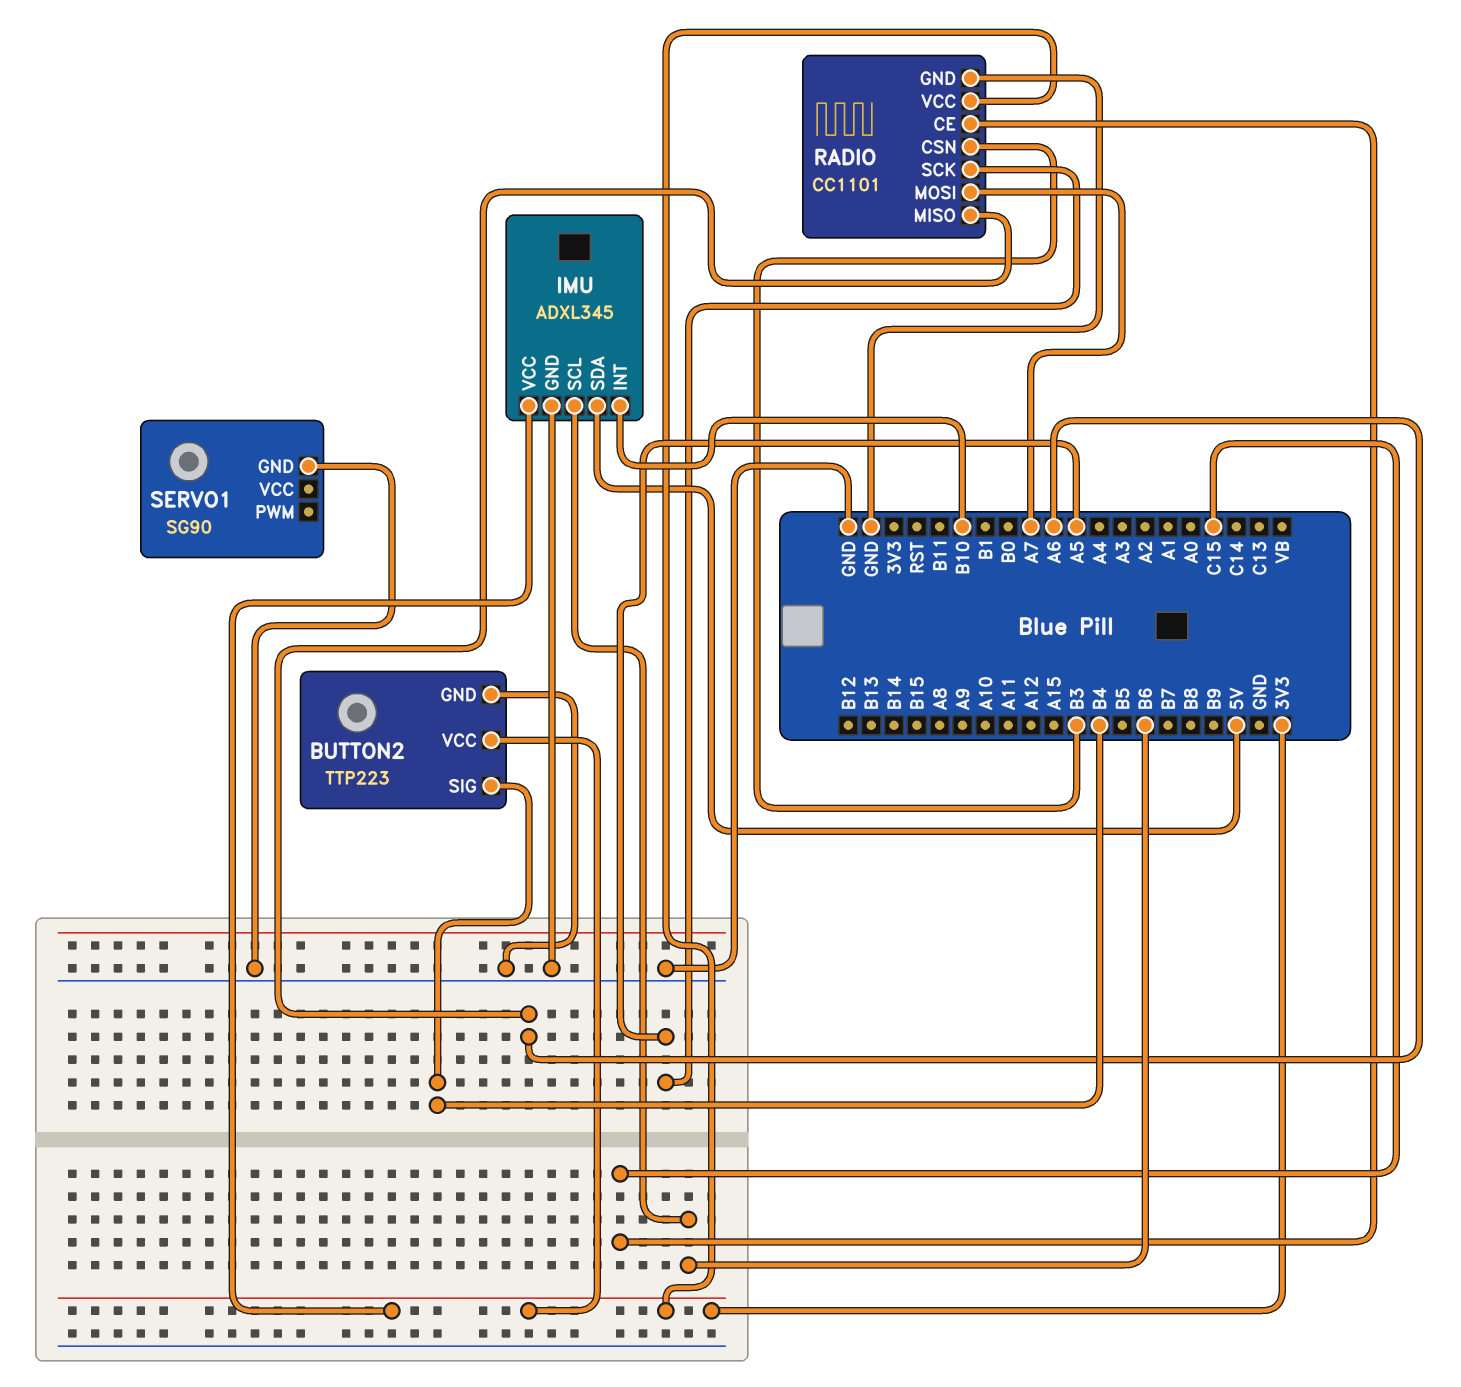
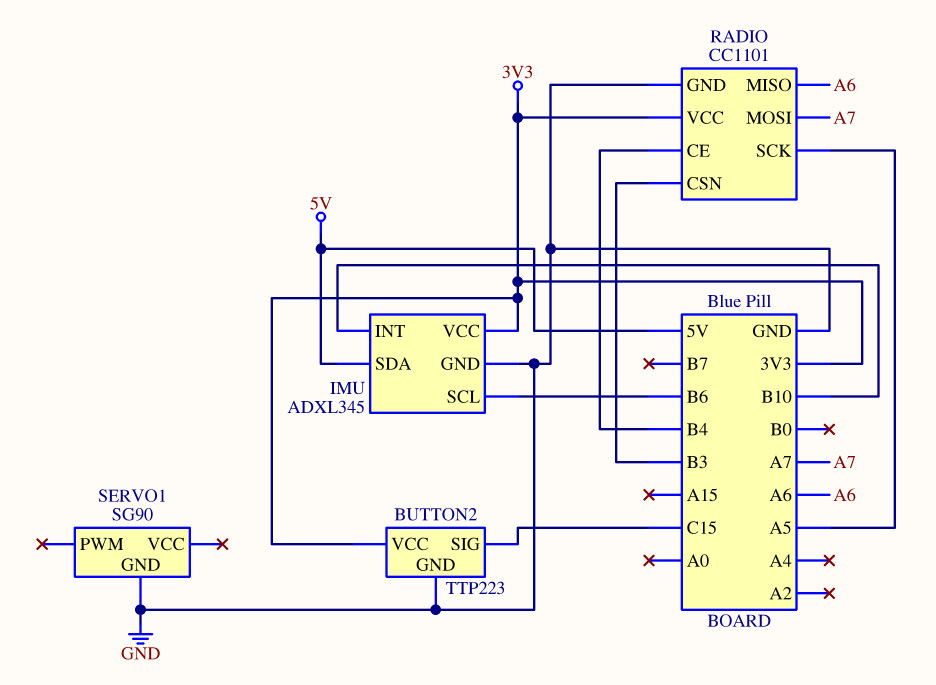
BUTTON2 pin SIG: B4 -> C15
RADIO pin CE: C15 -> B4

